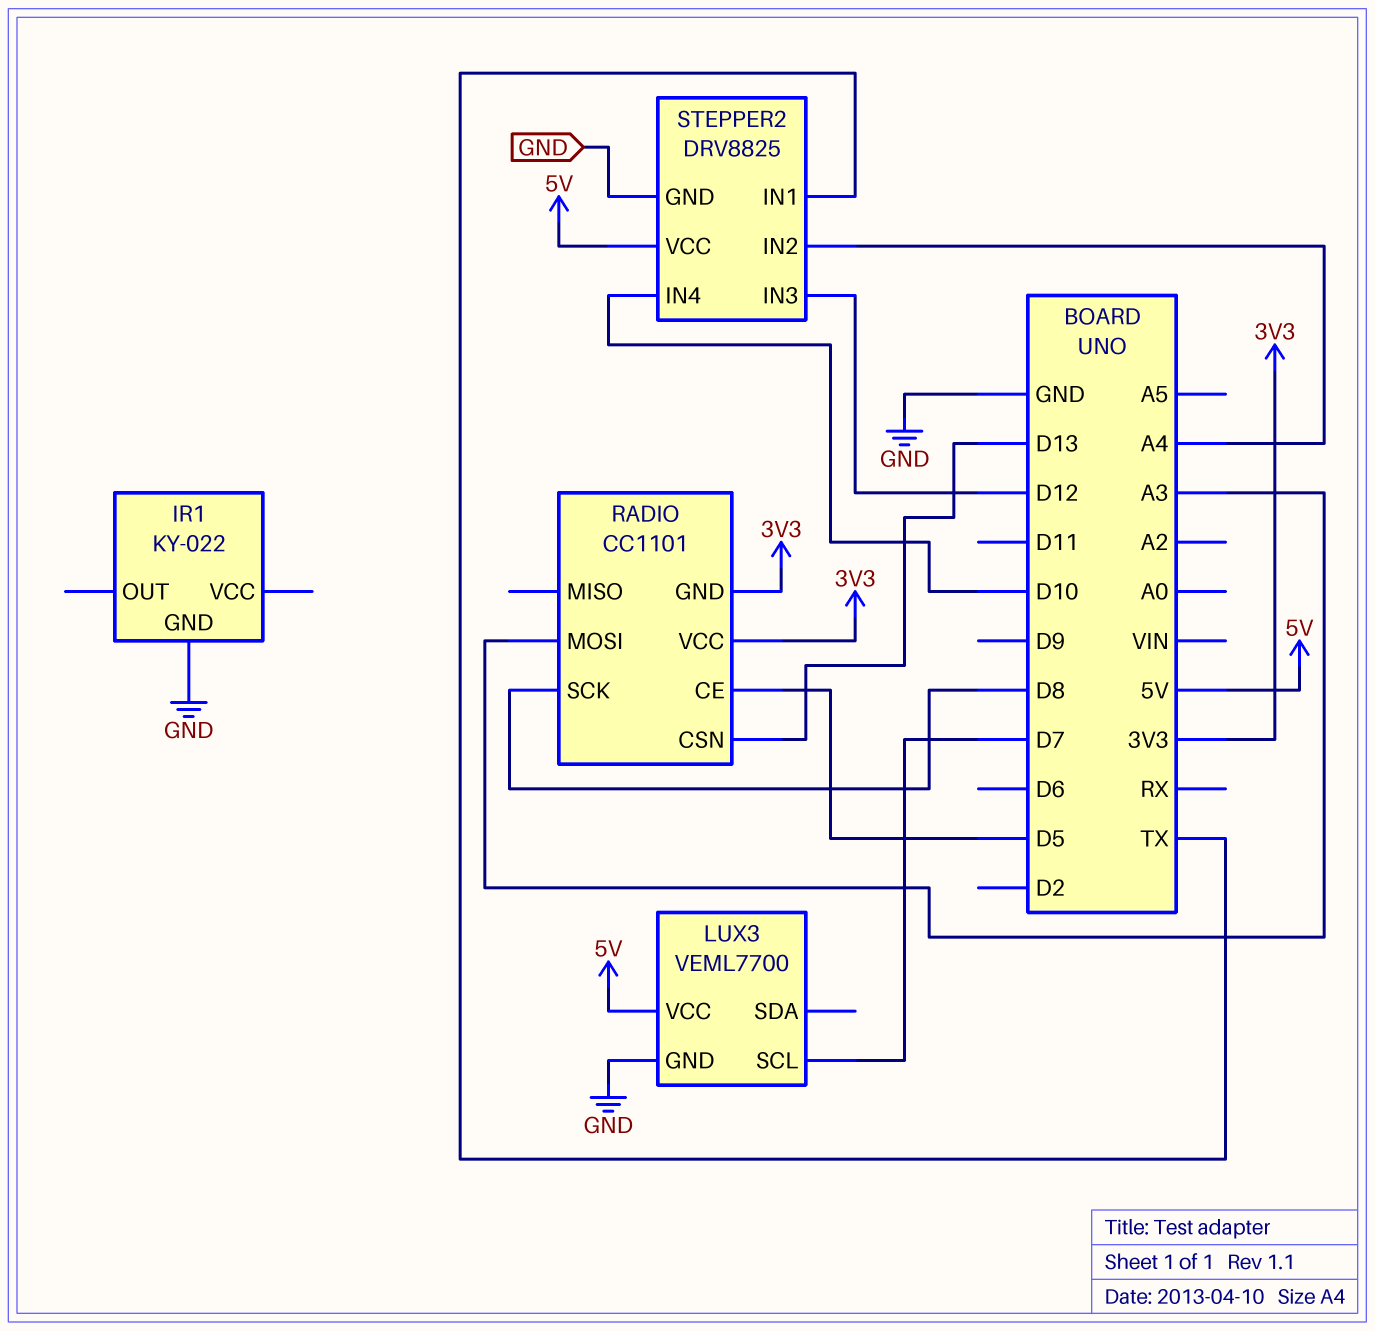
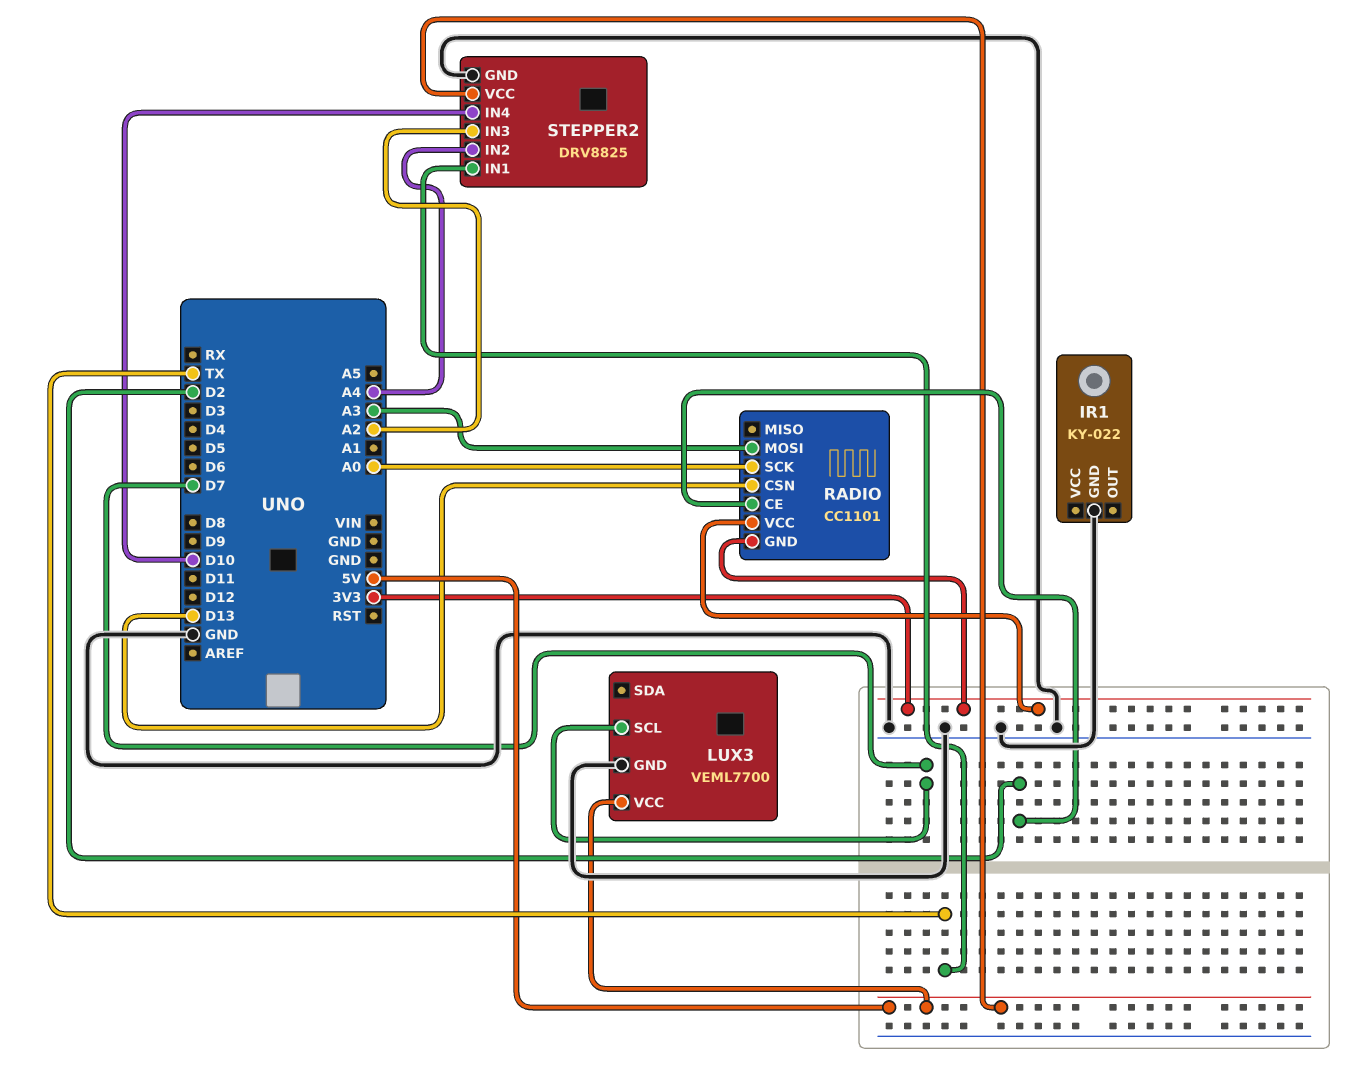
RADIO pin CE: D5 -> D2
RADIO pin SCK: D8 -> A0
STEPPER2 pin IN3: D12 -> A2

